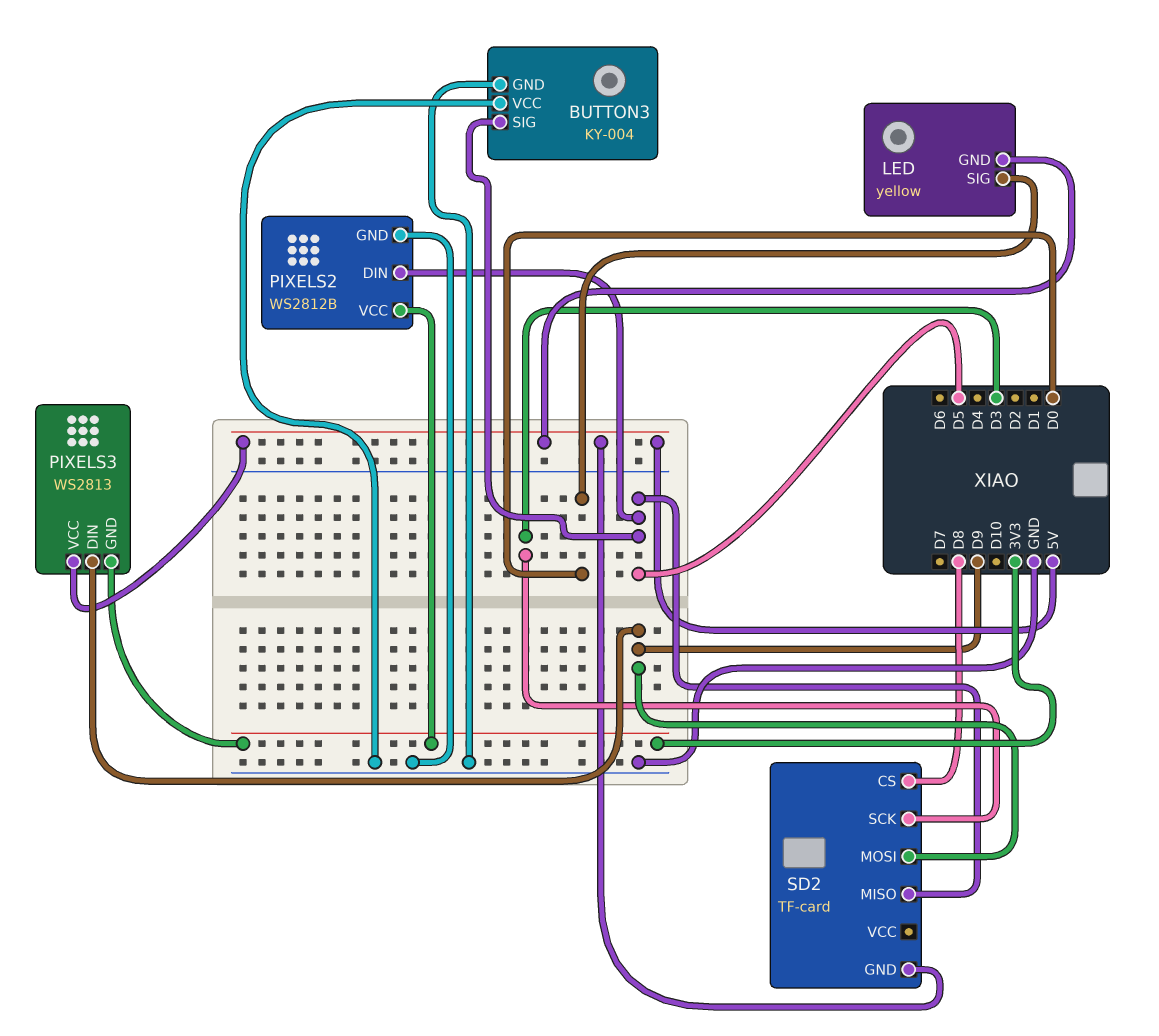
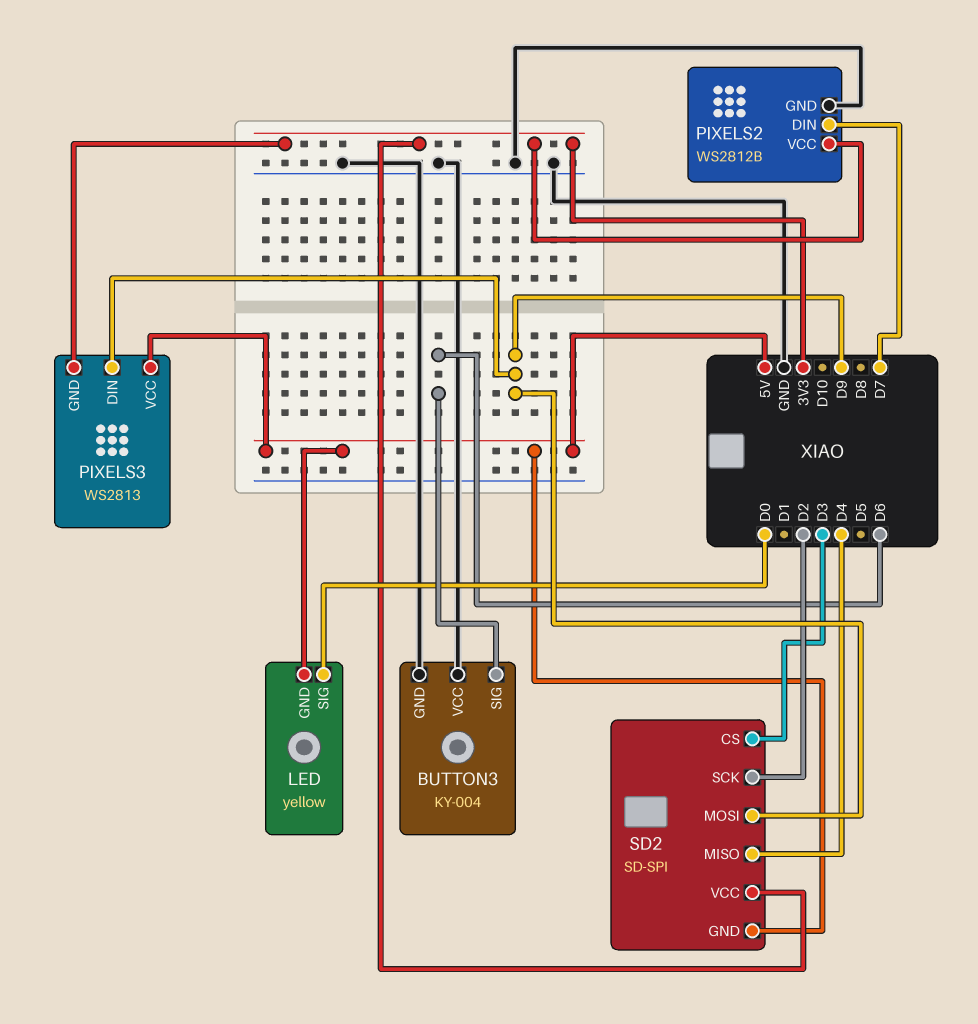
BUTTON3 pin SIG: D5 -> D6
PIXELS2 pin DIN: D5 -> D7
SD2: TF-card -> SD-SPI
SD2 pin CS: D8 -> D3
SD2 pin MISO: D5 -> D4
SD2 pin SCK: D3 -> D2
SD2 pin VCC: none -> 3V3

